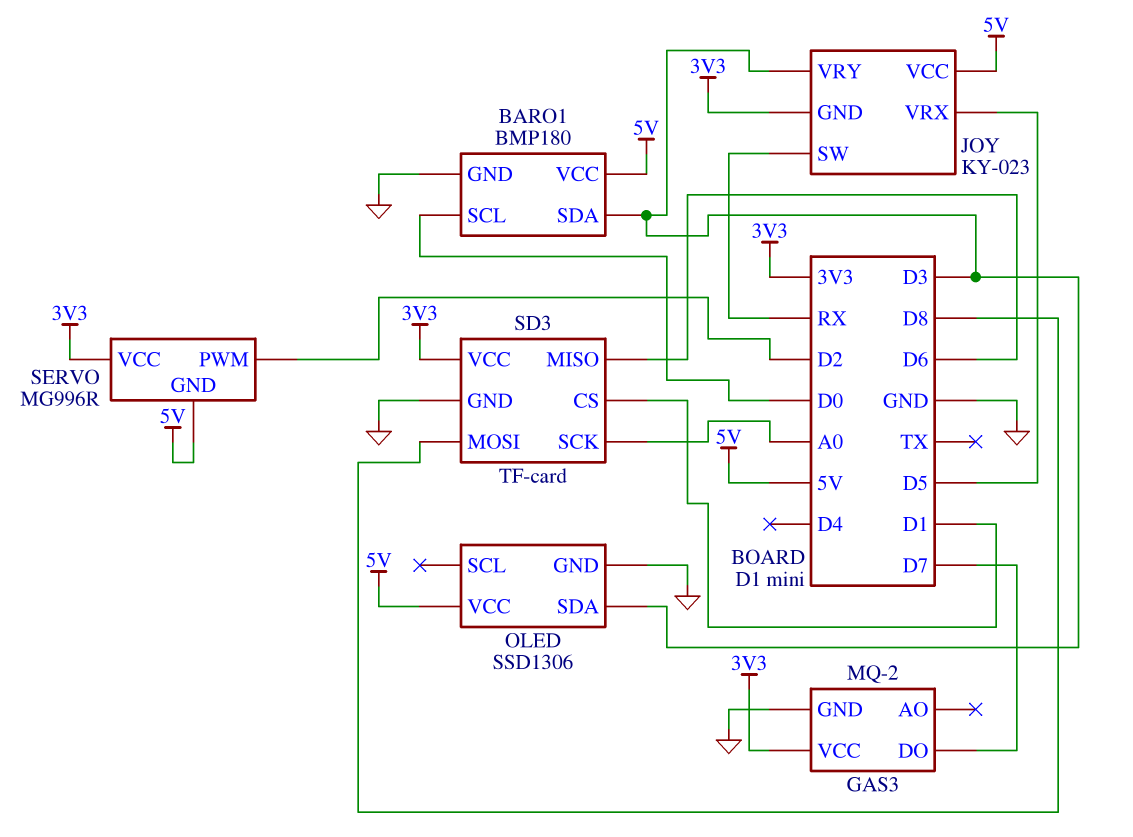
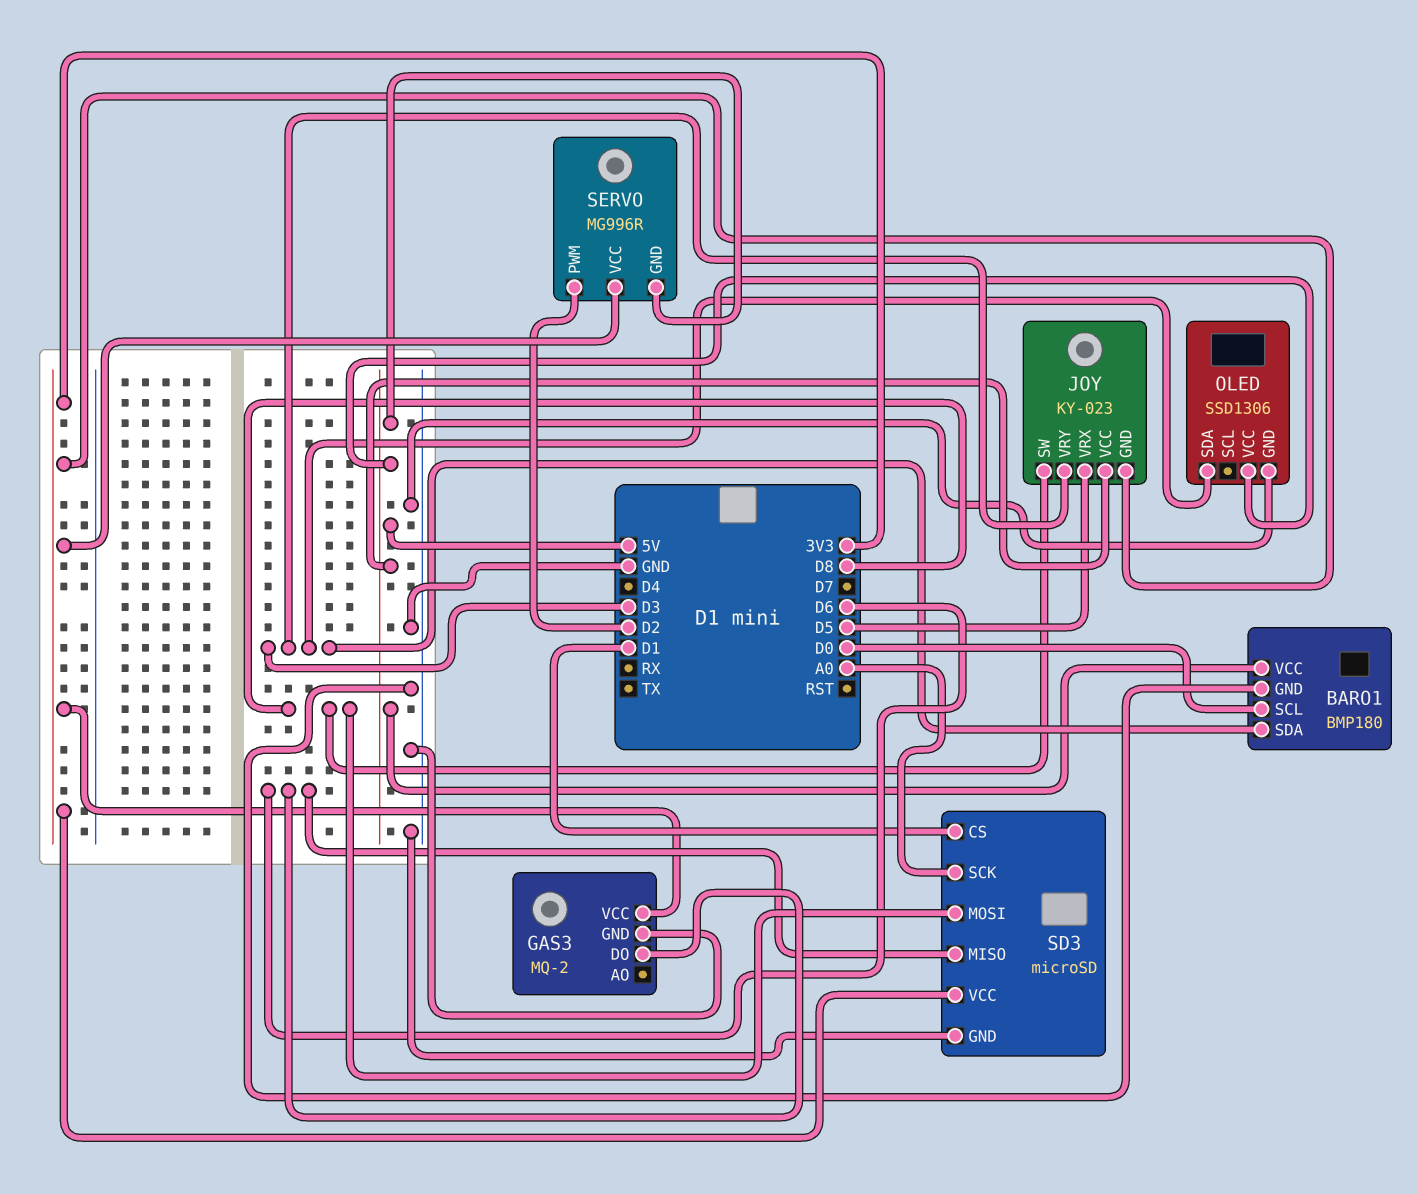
GAS3 pin DO: D7 -> D6
JOY pin SW: RX -> D8
SD3: TF-card -> microSD

